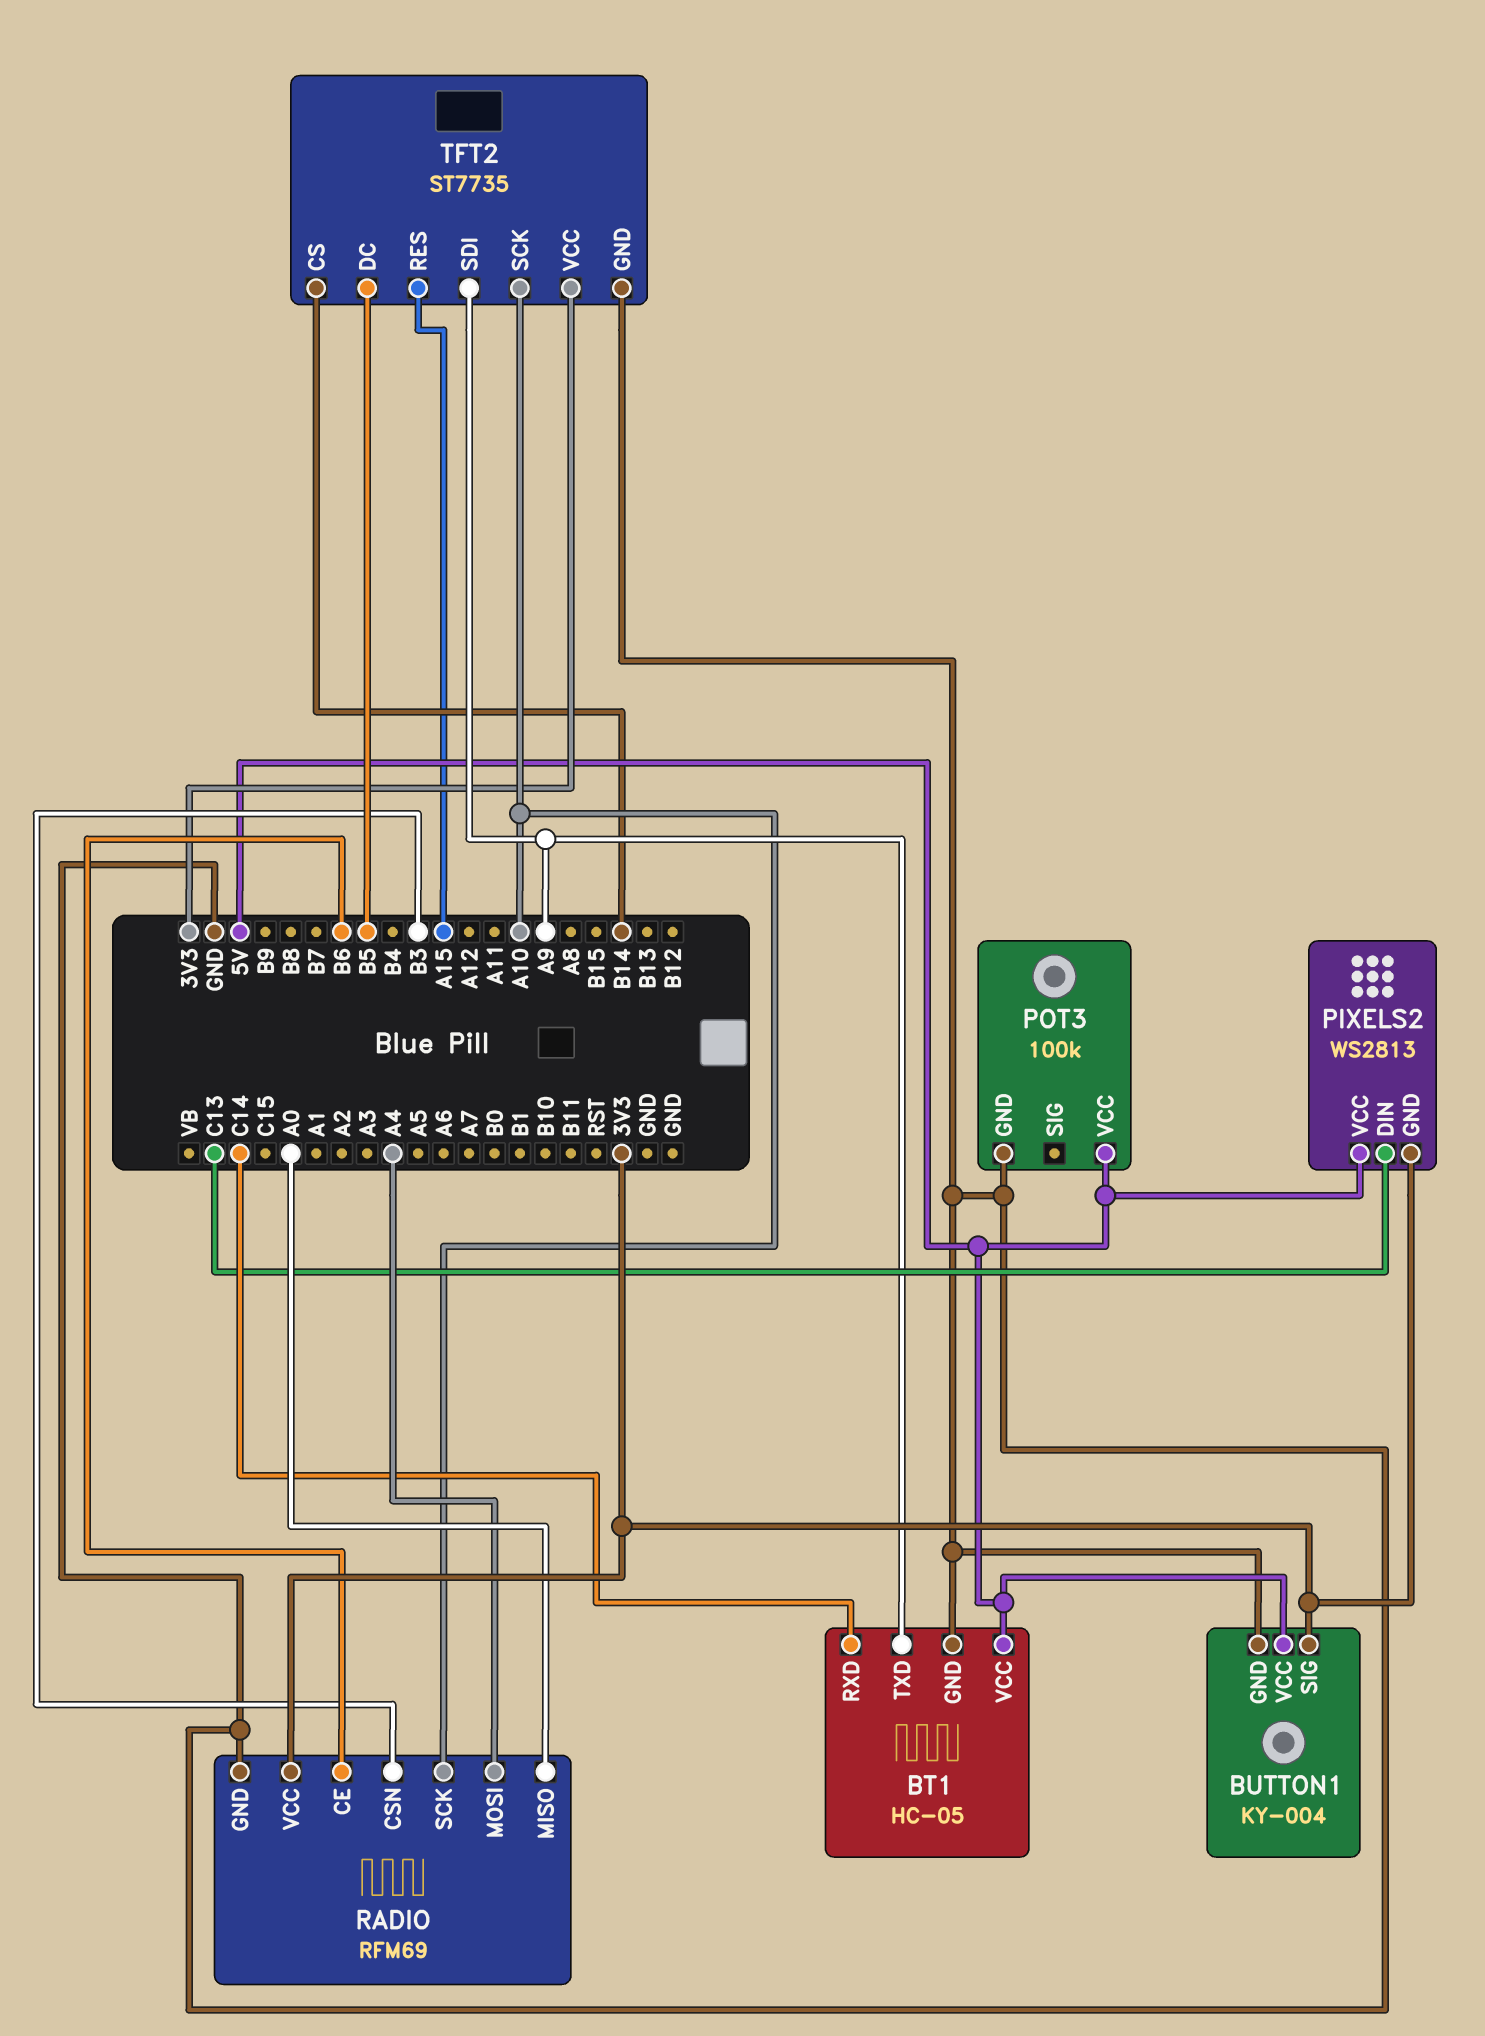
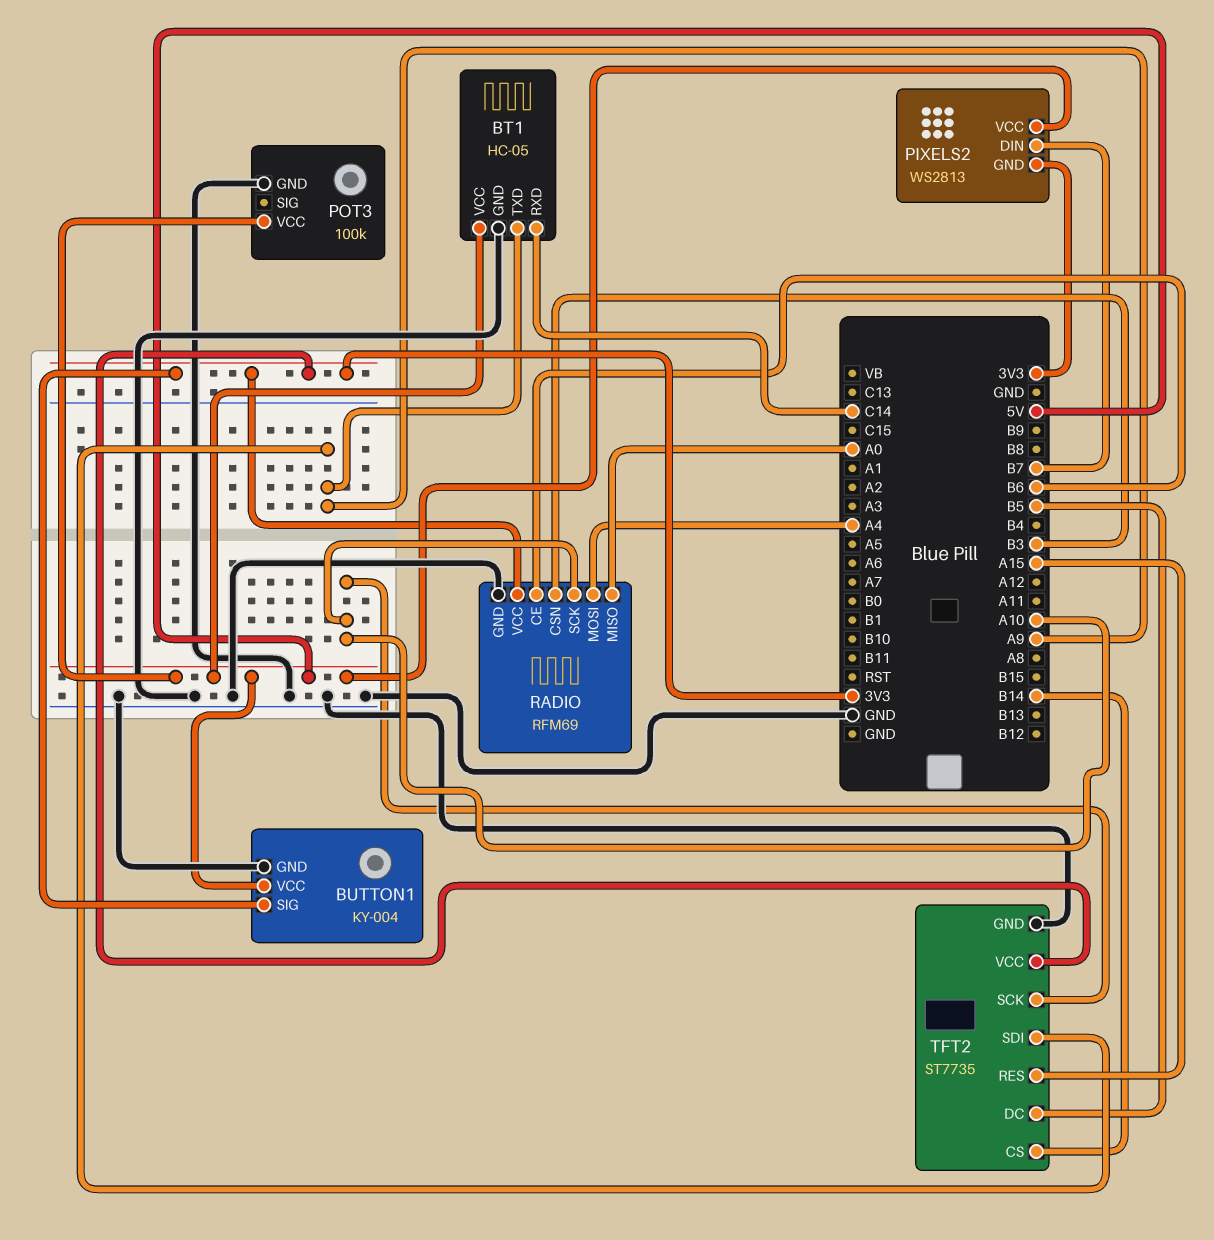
PIXELS2 pin DIN: C13 -> B7

